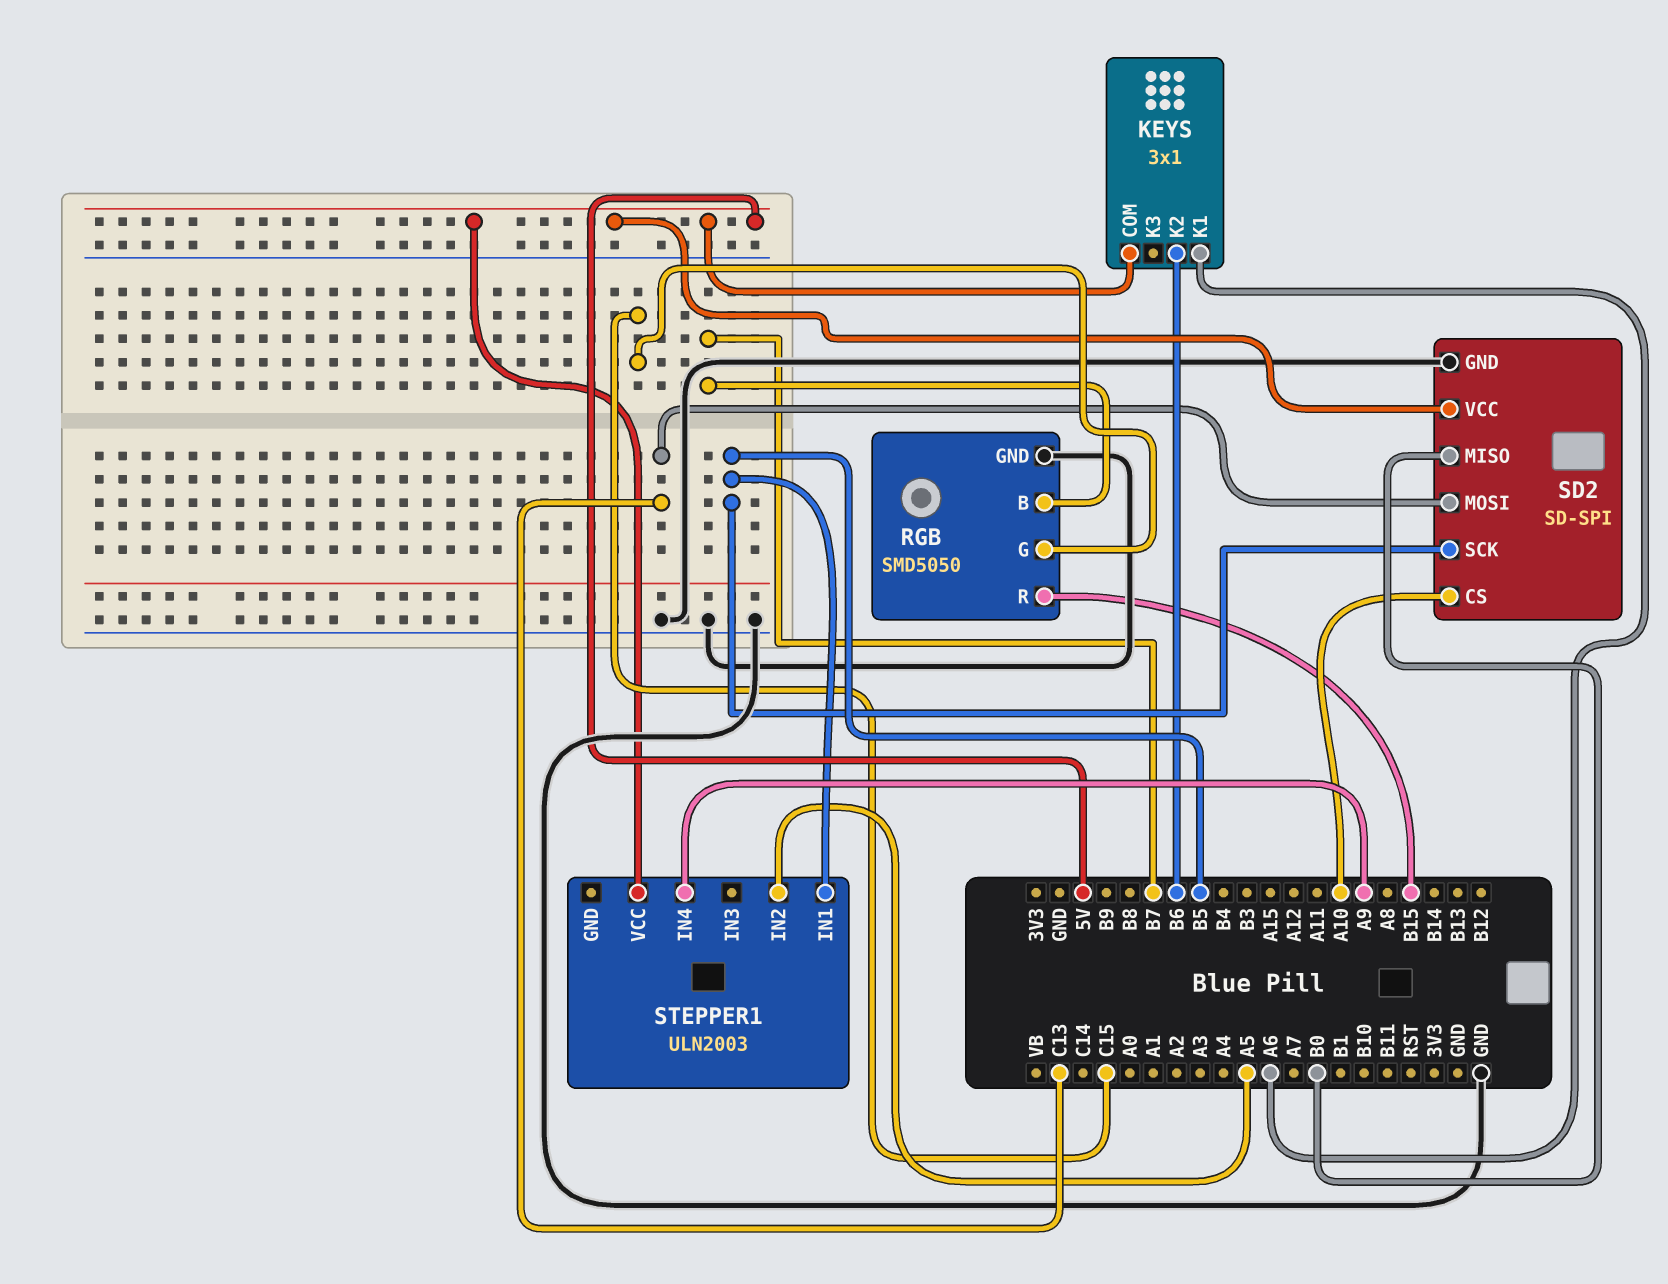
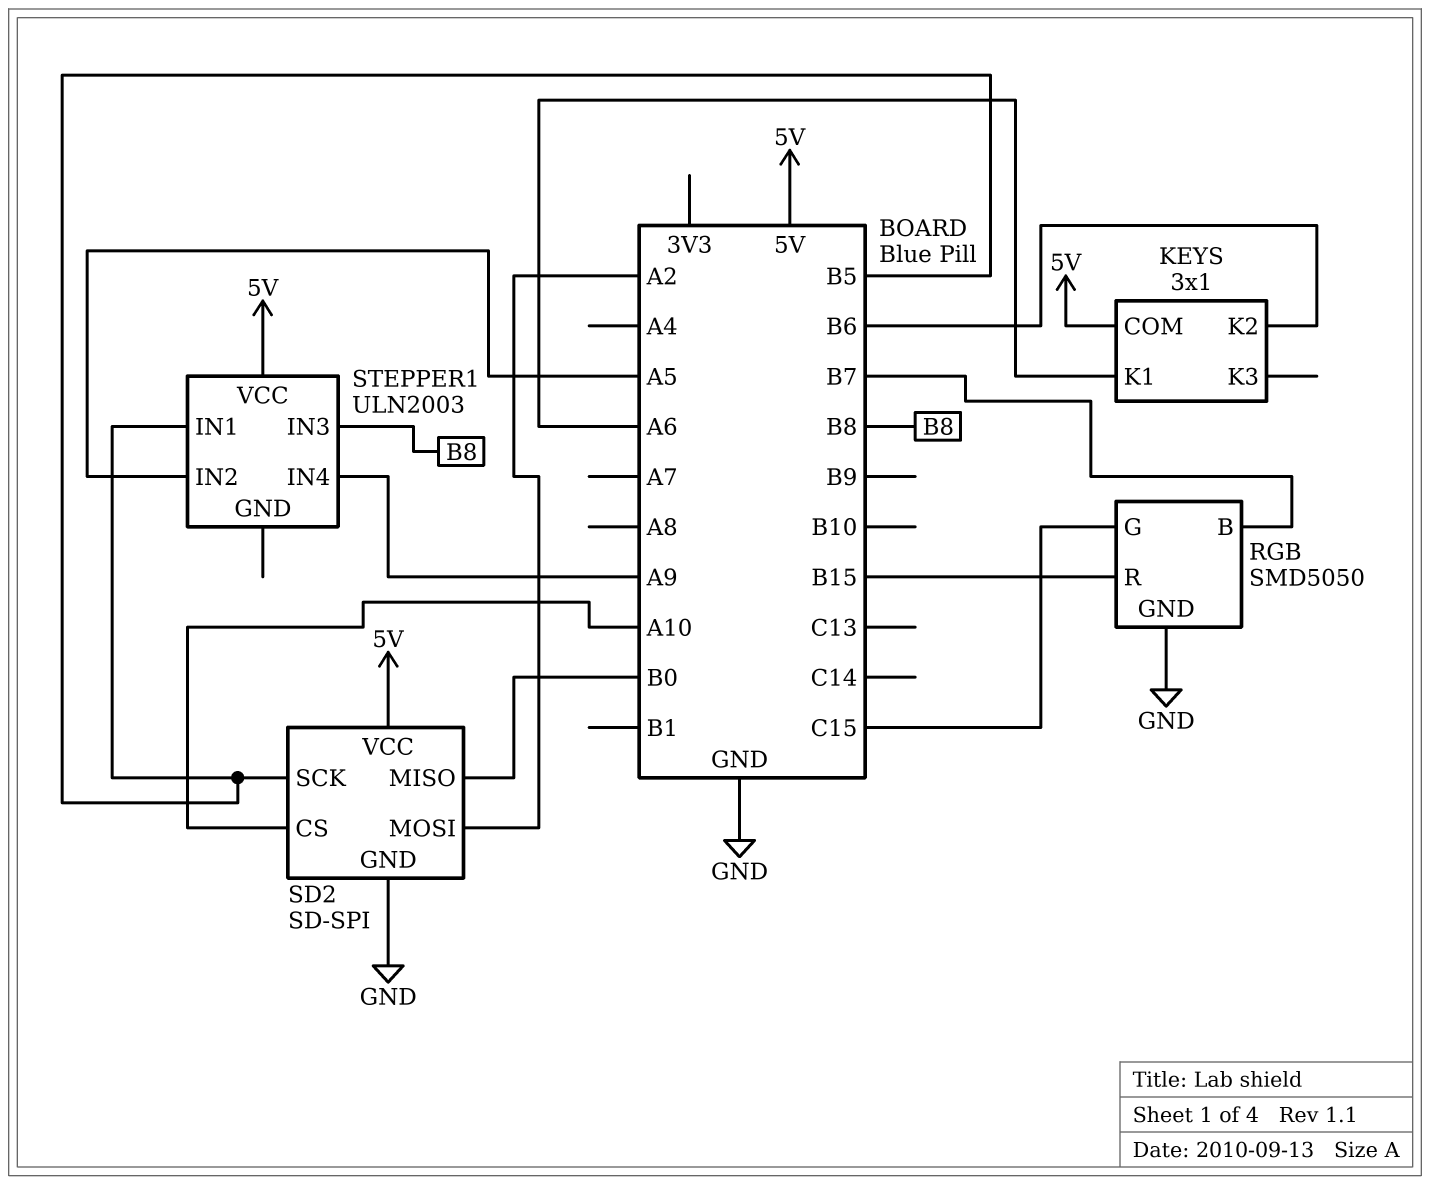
SD2 pin MOSI: C13 -> A2
STEPPER1 pin IN3: none -> B8

